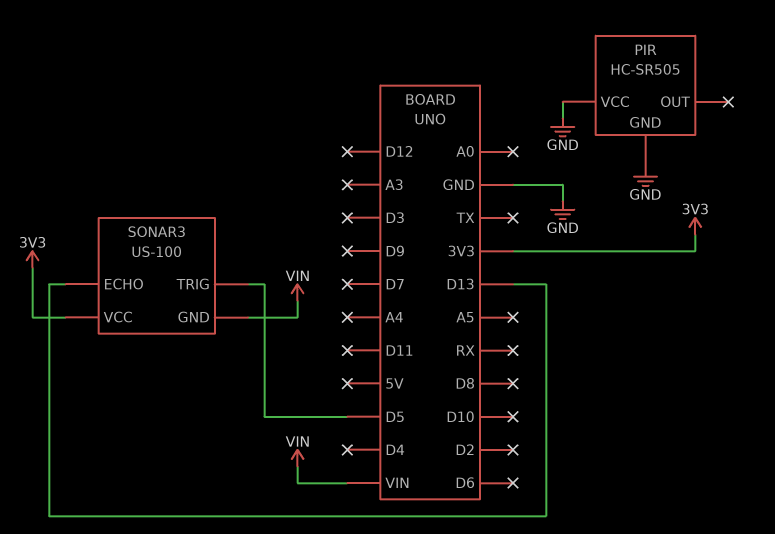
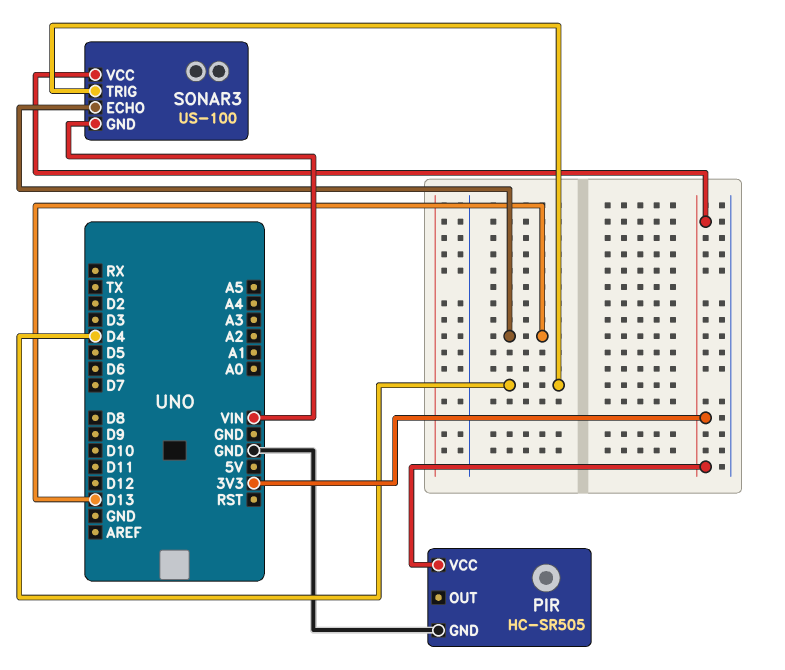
PIR pin VCC: GND -> 3V3
SONAR3 pin TRIG: D5 -> D4

